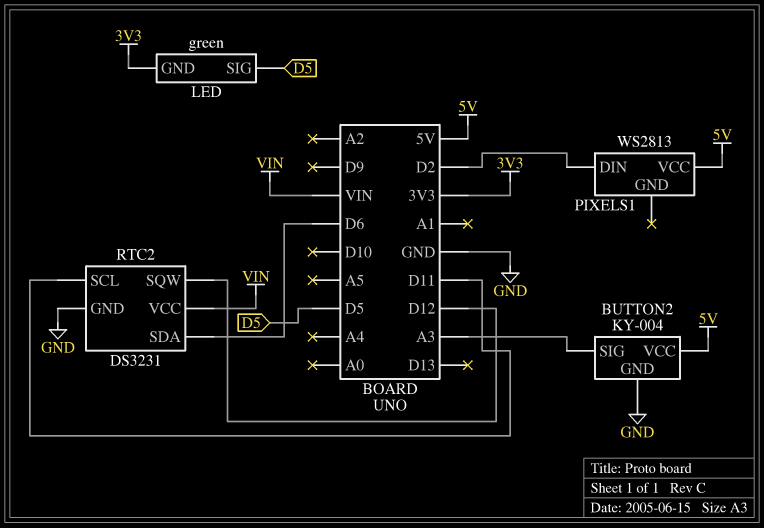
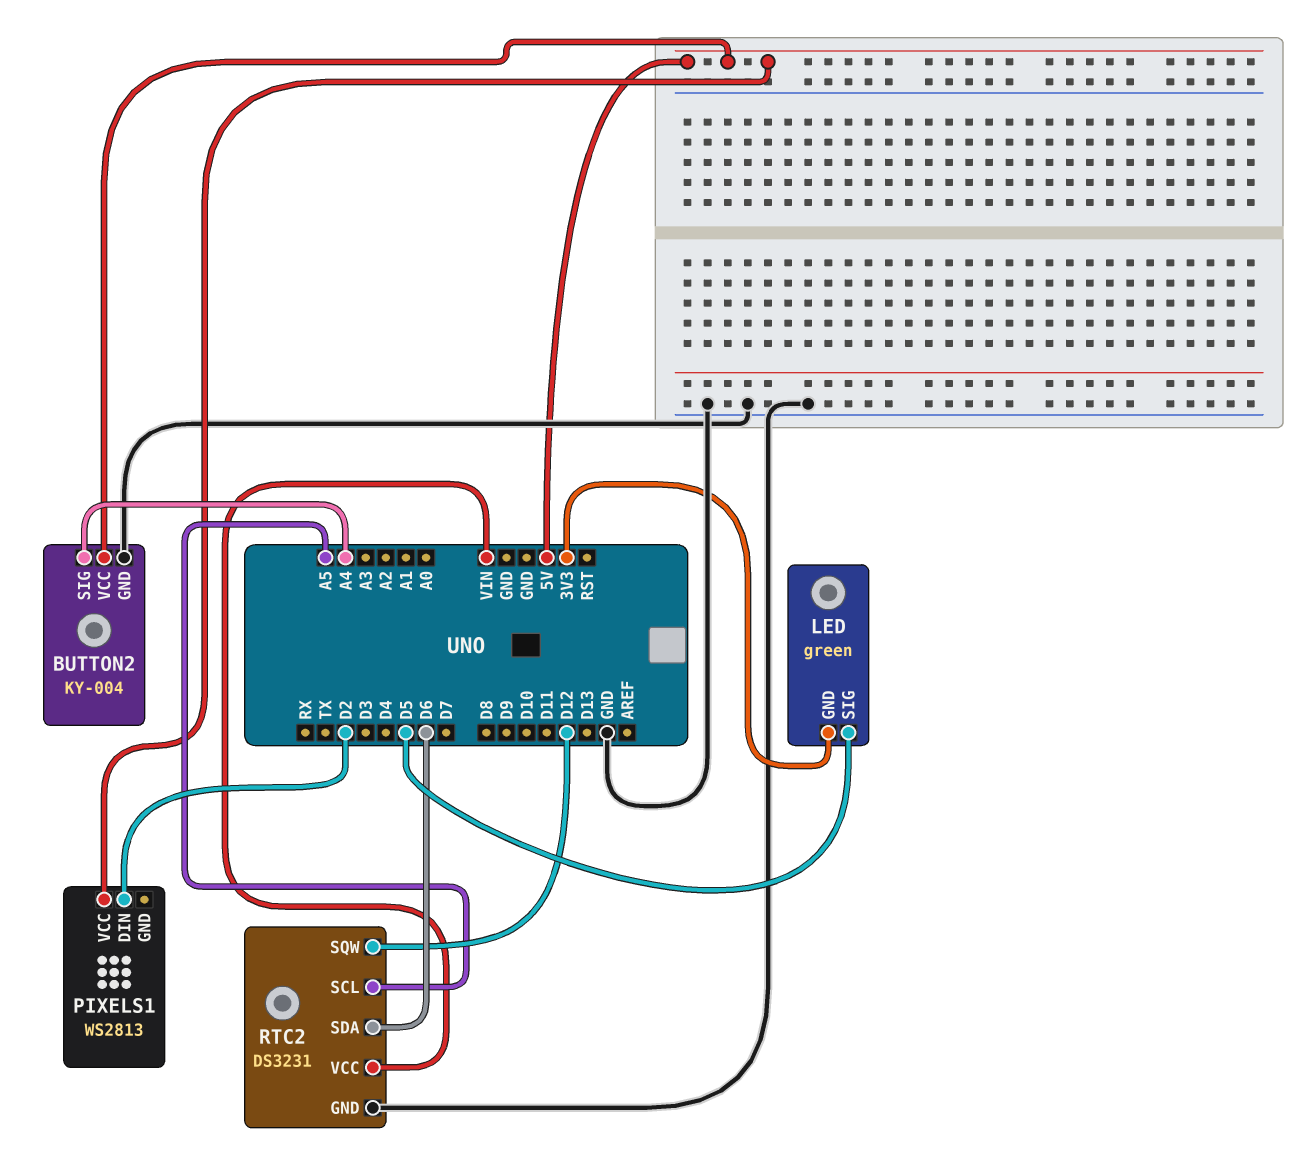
BUTTON2 pin SIG: A3 -> A4
RTC2 pin SCL: D11 -> A5

